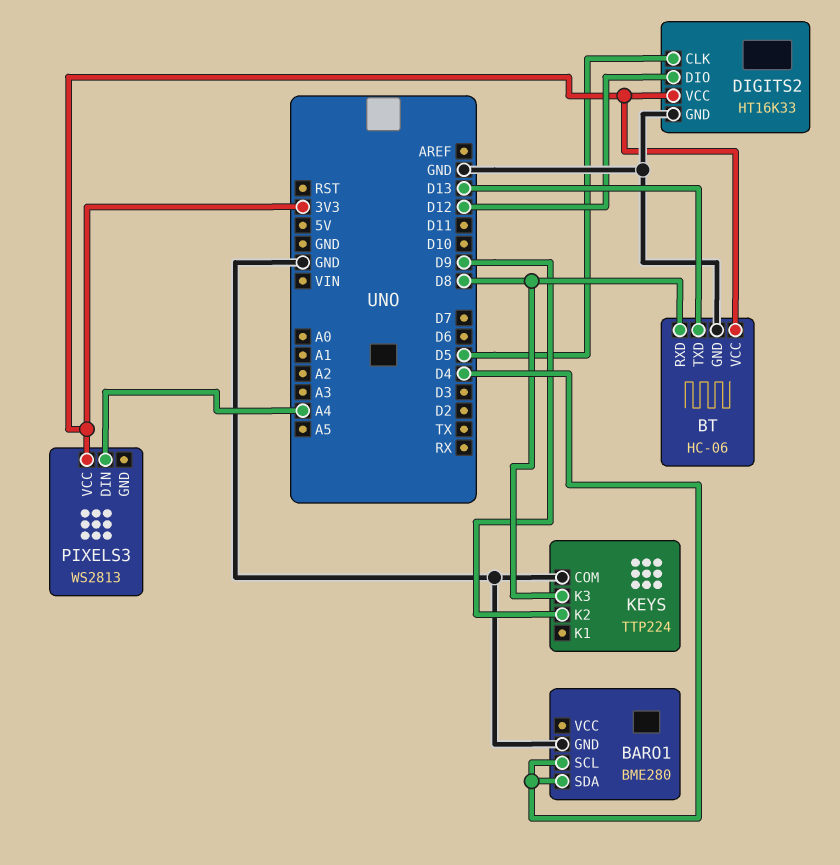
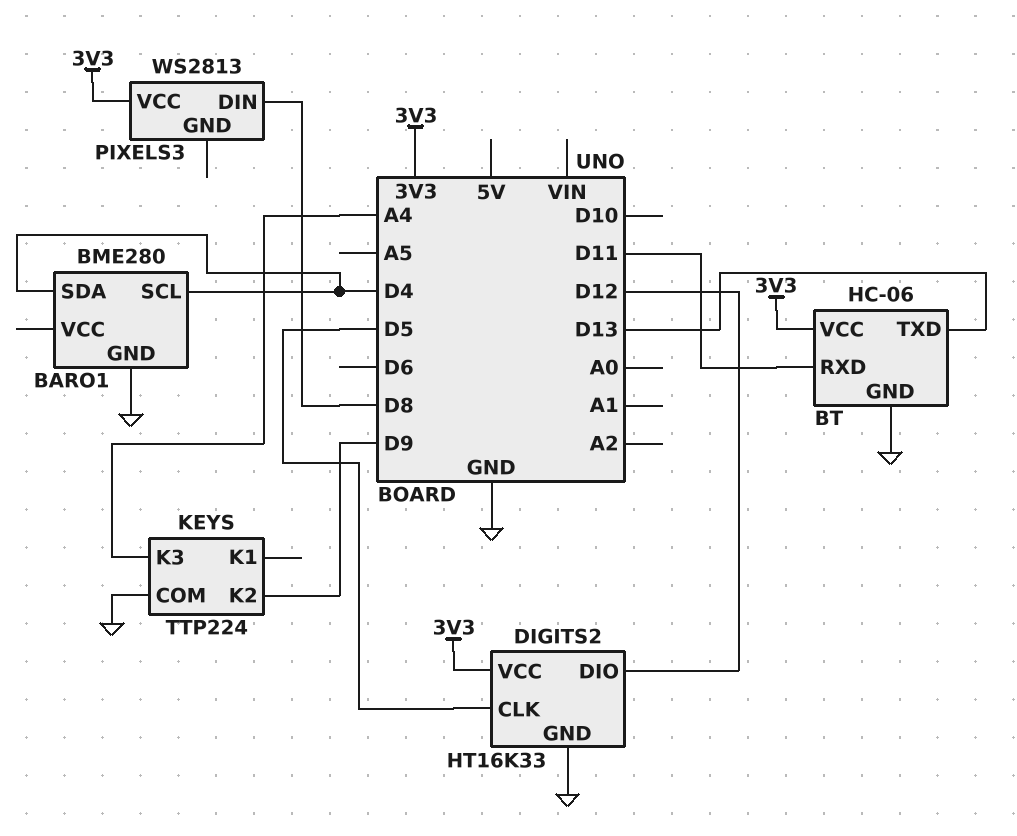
BT pin RXD: D8 -> D11
KEYS pin K3: D8 -> A4
PIXELS3 pin DIN: A4 -> D8

